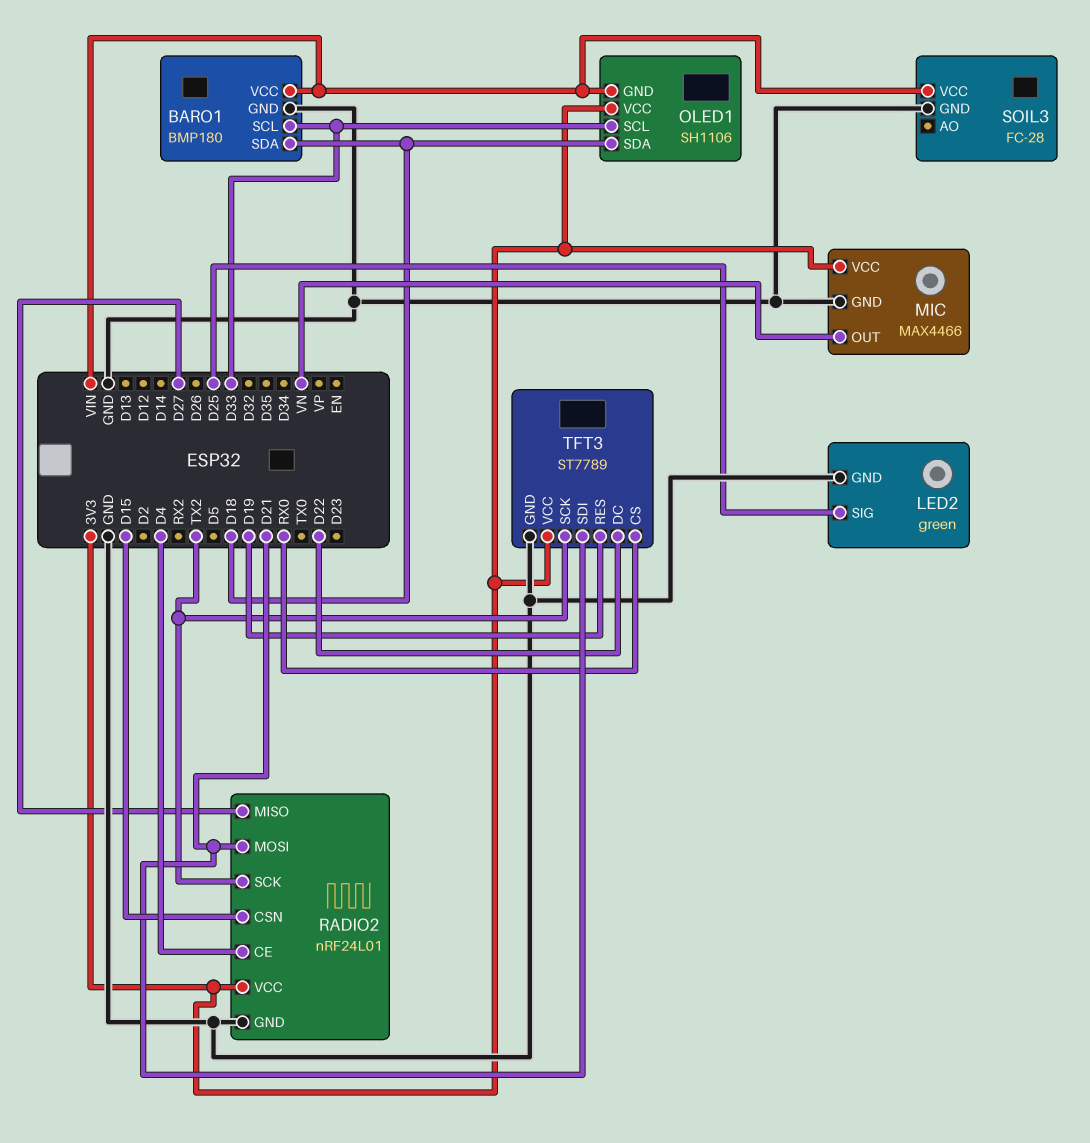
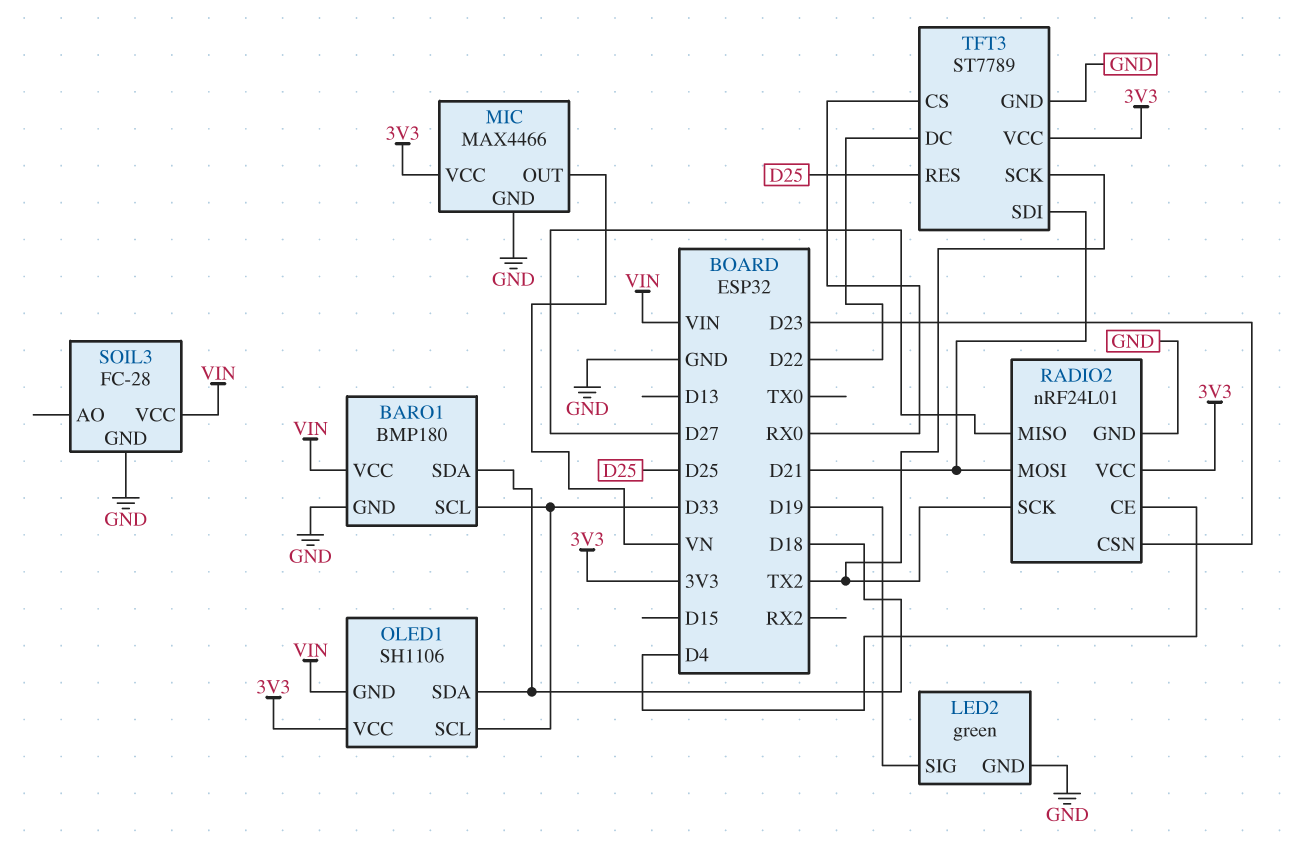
LED2 pin SIG: D25 -> D19
RADIO2 pin CSN: D15 -> D23
TFT3 pin RES: D19 -> D25

